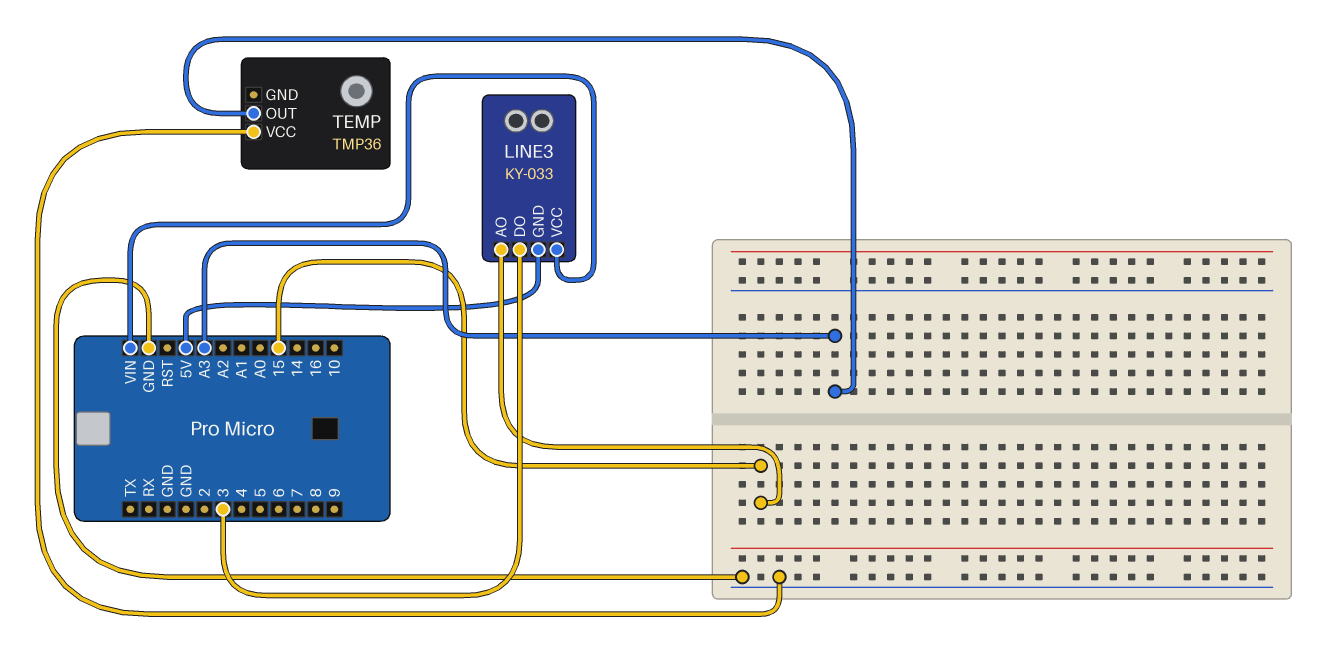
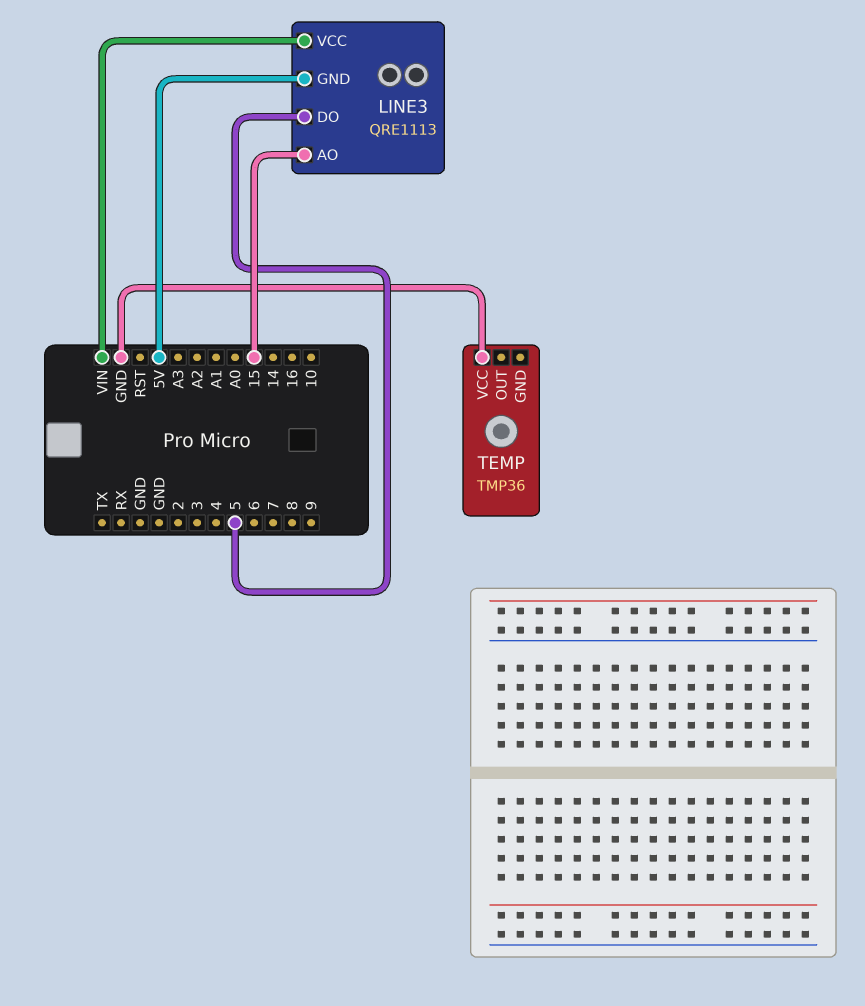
LINE3: KY-033 -> QRE1113
LINE3 pin DO: 3 -> 5
TEMP pin OUT: A3 -> none

